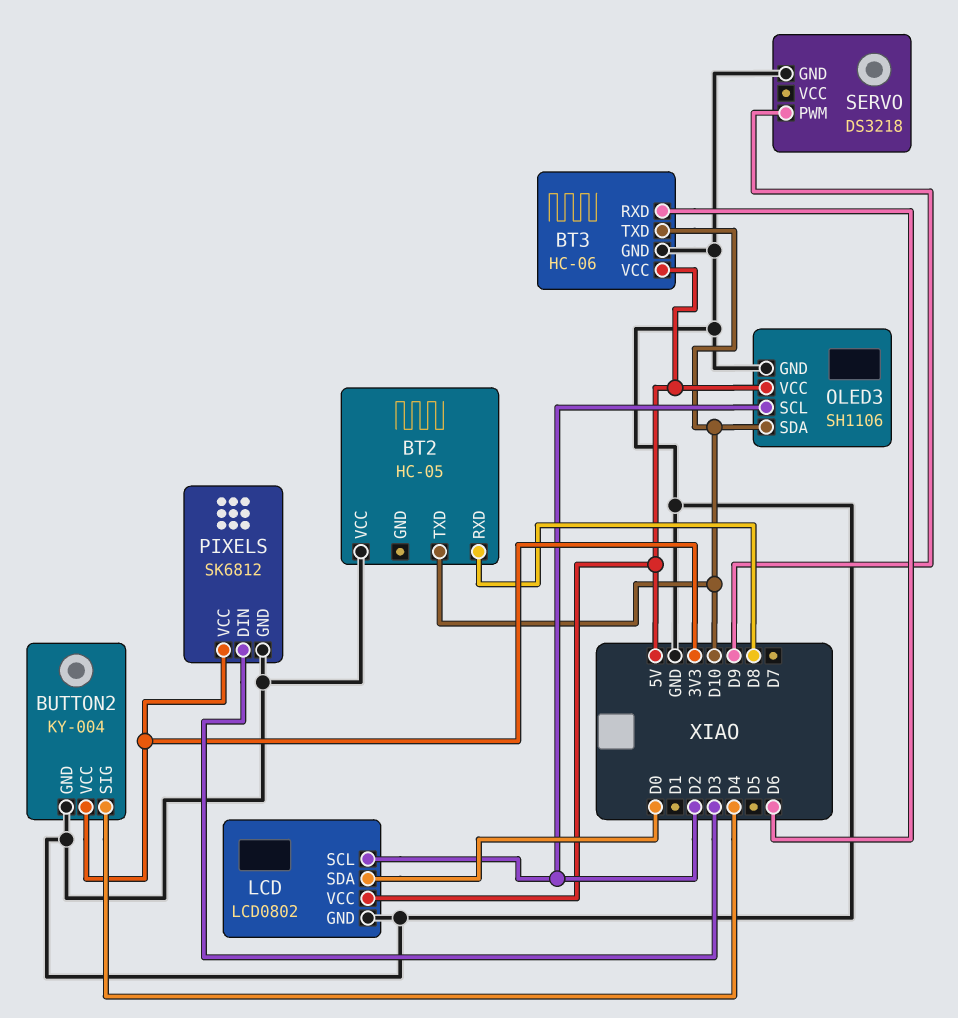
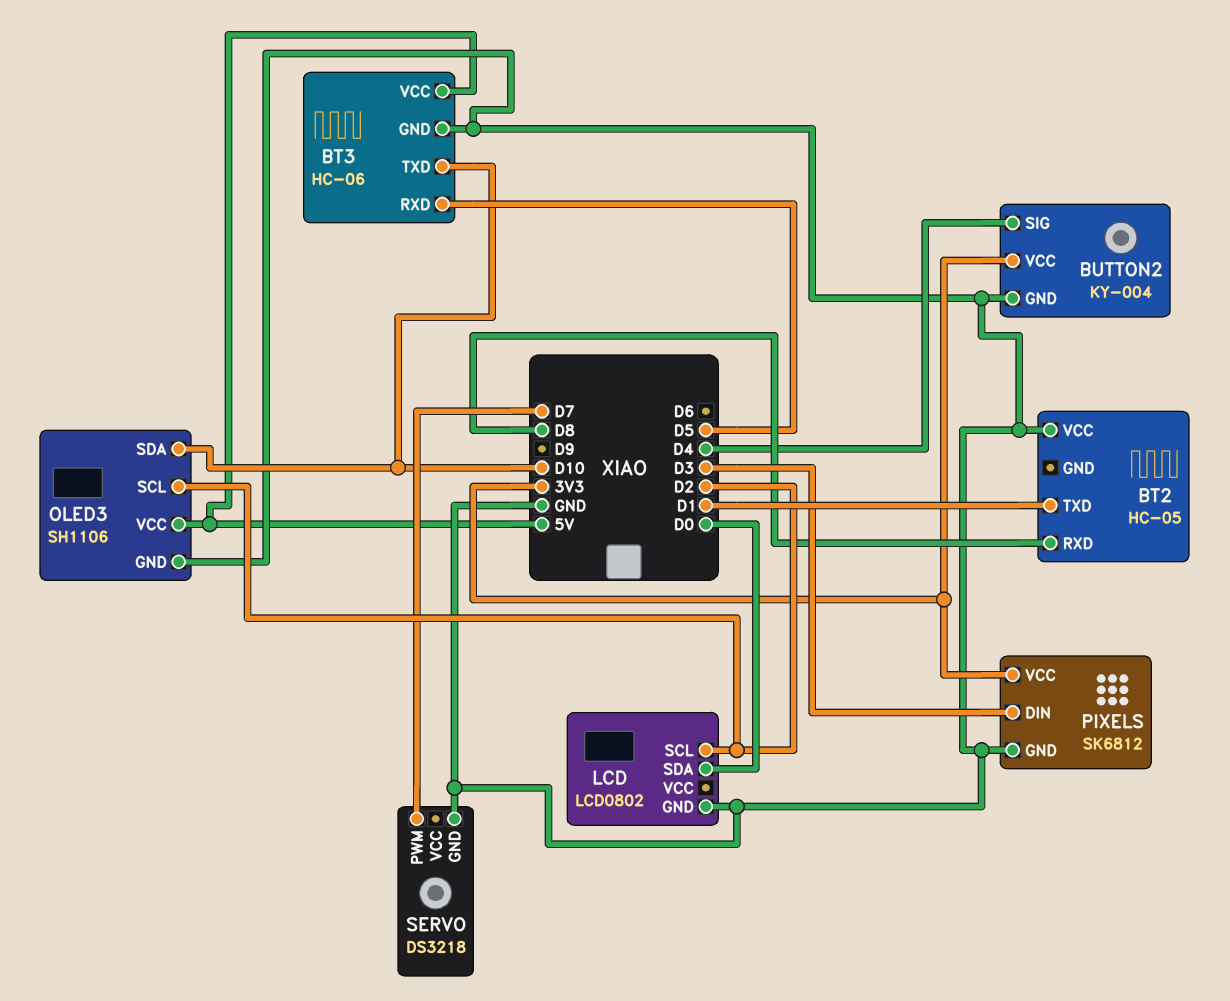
BT2 pin TXD: D10 -> D1
BT3 pin RXD: D6 -> D5
LCD pin VCC: 5V -> none
SERVO pin PWM: D9 -> D7

